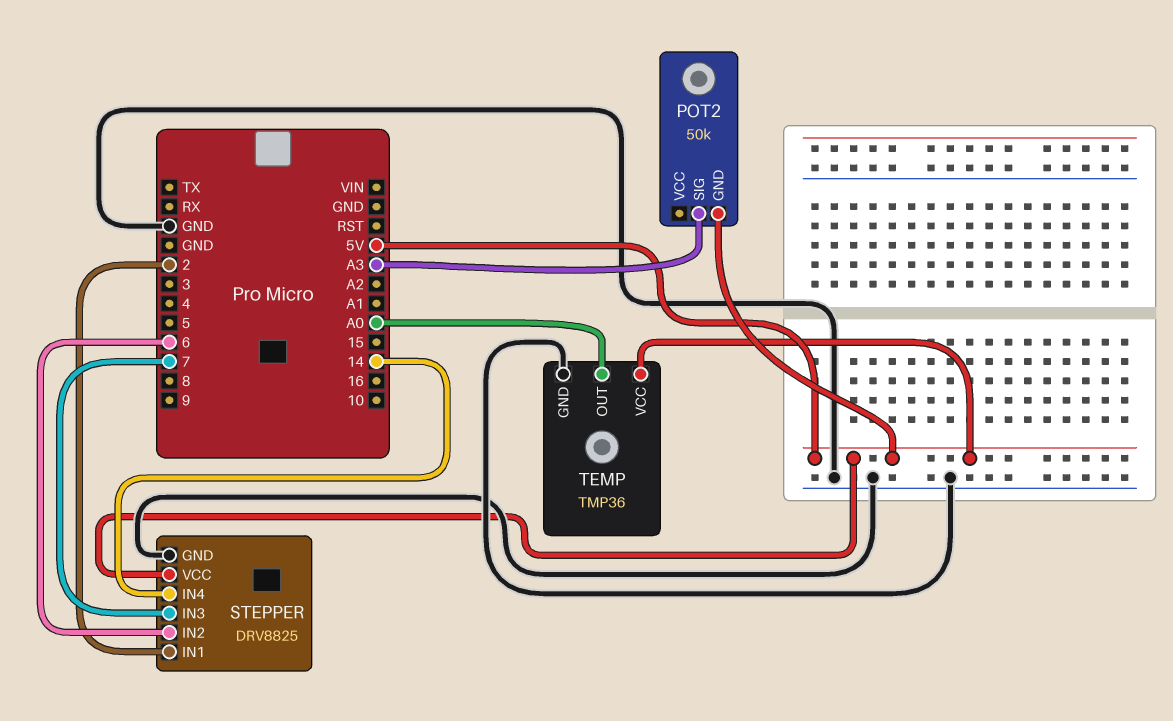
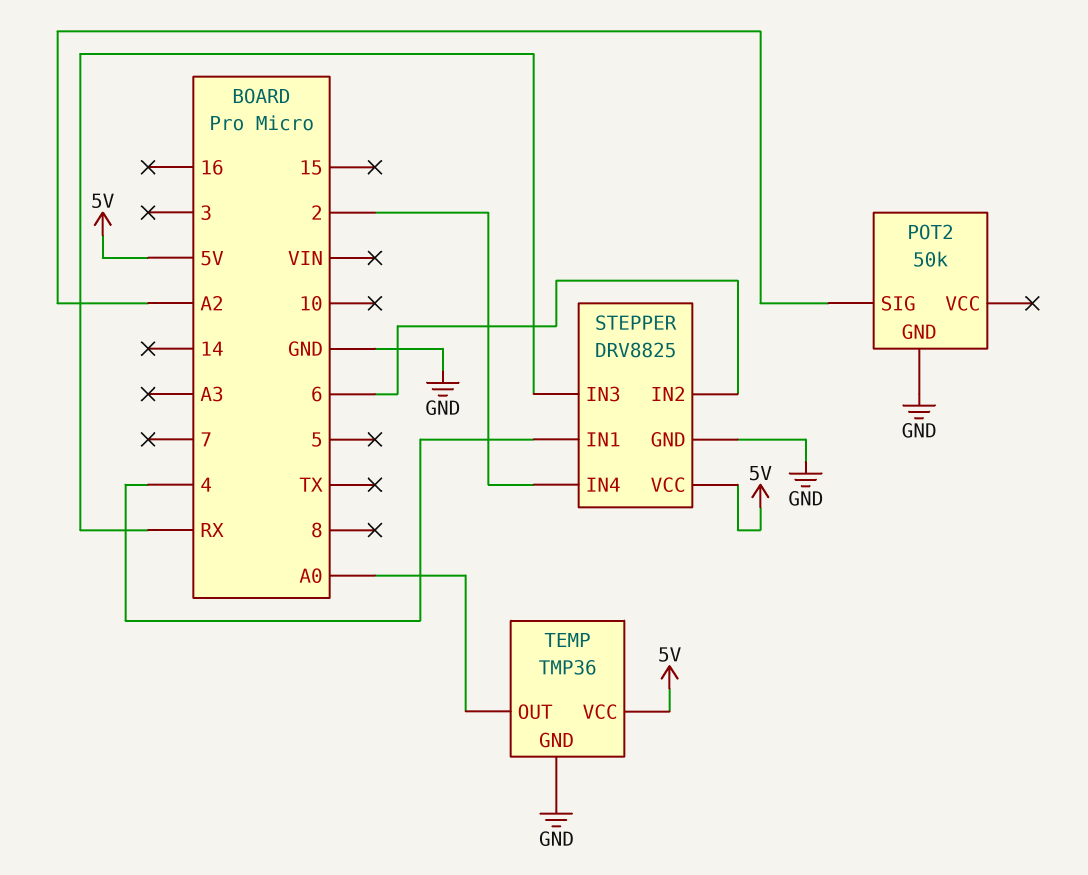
POT2 pin GND: 5V -> GND
POT2 pin SIG: A3 -> A2
STEPPER pin IN1: 2 -> 4
STEPPER pin IN3: 7 -> RX
STEPPER pin IN4: 14 -> 2

